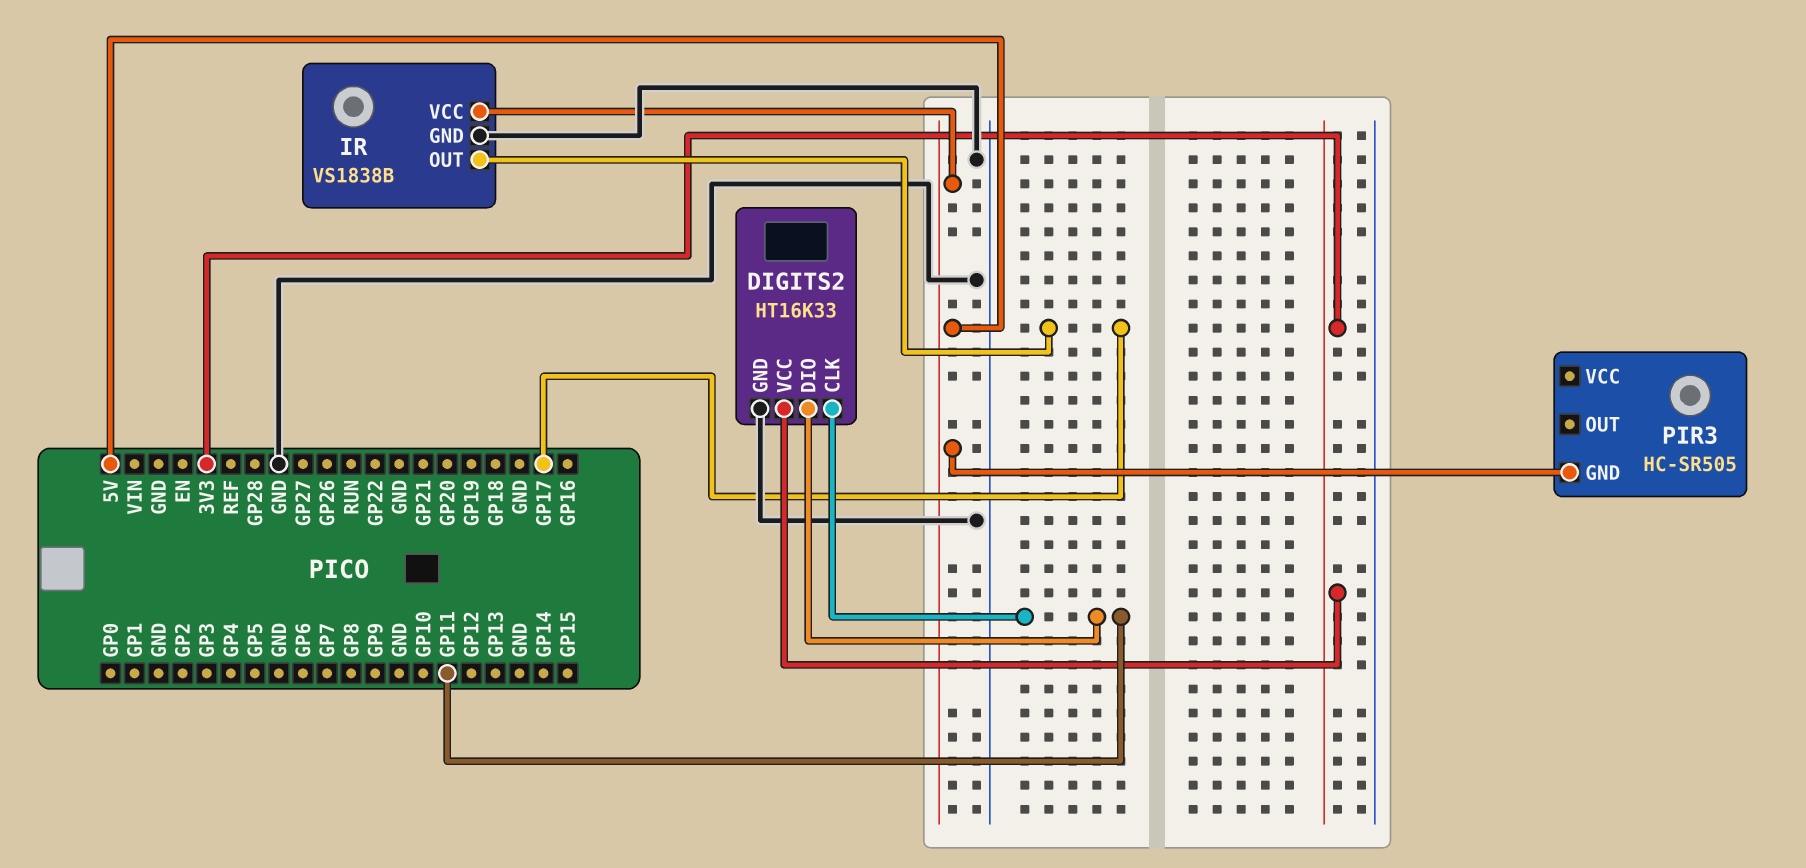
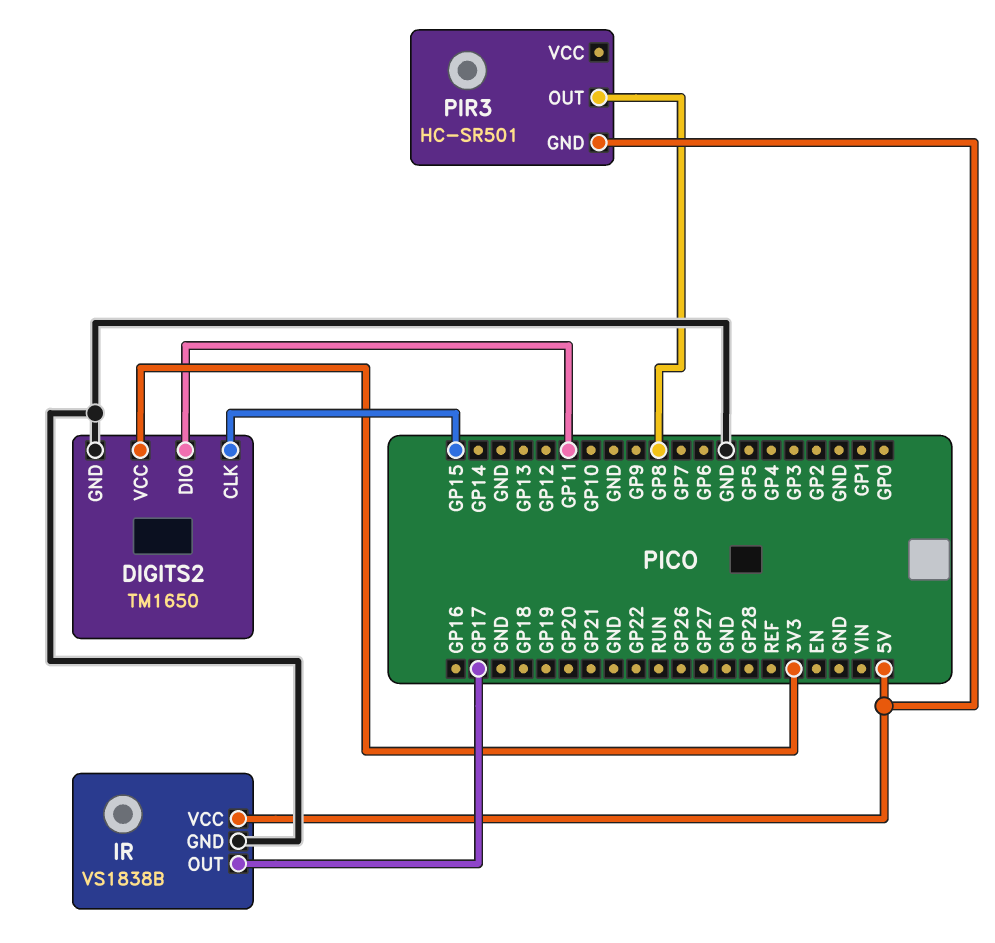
DIGITS2: HT16K33 -> TM1650
DIGITS2 pin CLK: GP11 -> GP15
PIR3: HC-SR505 -> HC-SR501
PIR3 pin OUT: none -> GP8

